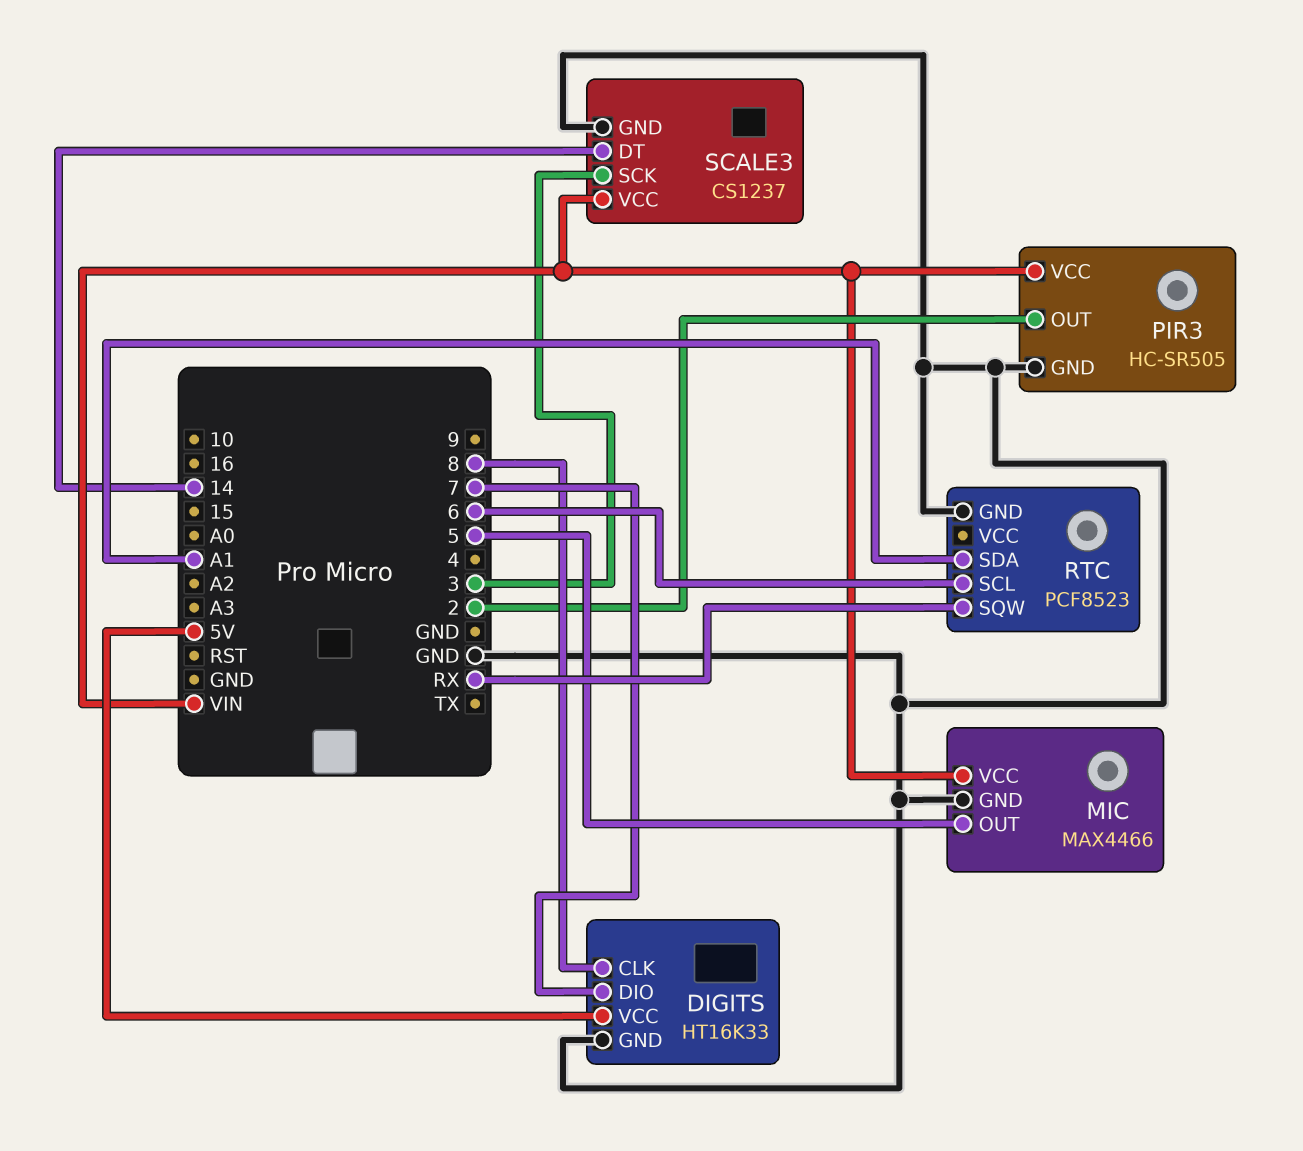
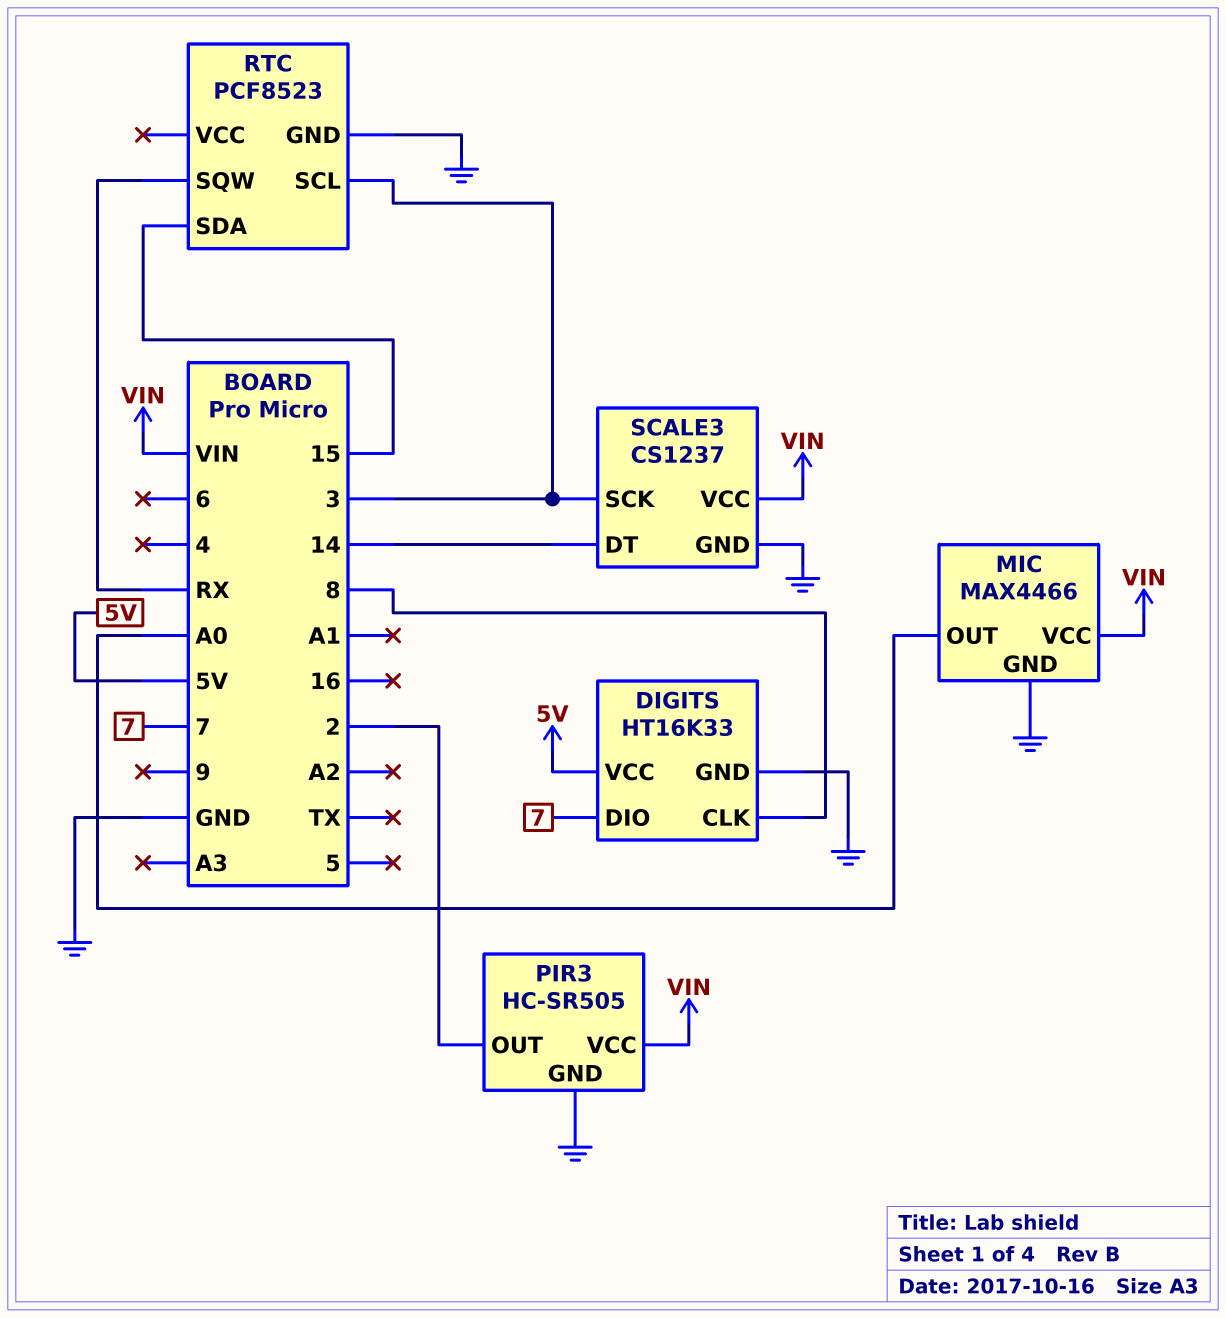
MIC pin OUT: 5 -> A0
RTC pin SCL: 6 -> 3
RTC pin SDA: A1 -> 15

